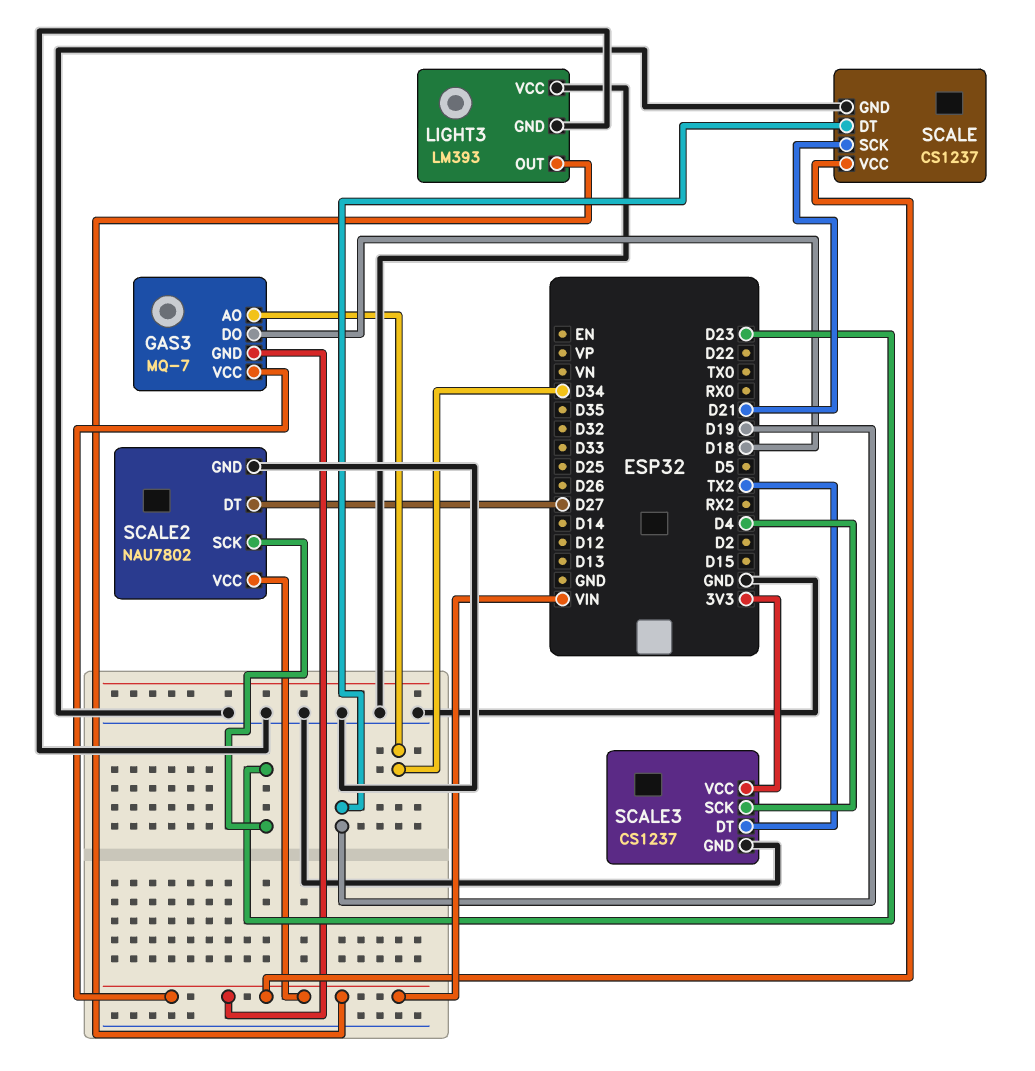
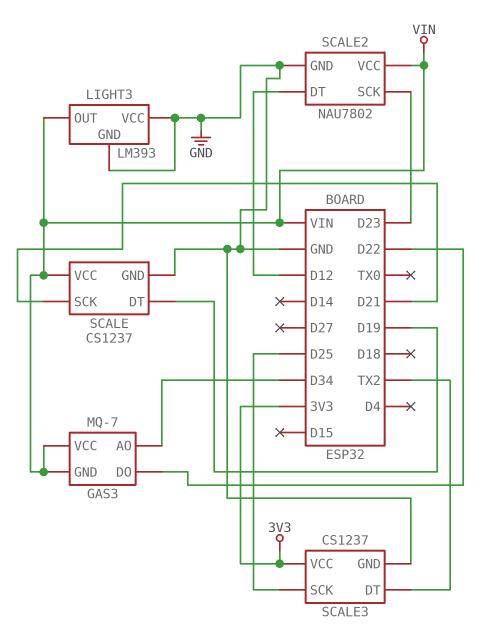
GAS3 pin DO: D18 -> D22
SCALE2 pin DT: D27 -> D12
SCALE3 pin SCK: D4 -> D25

